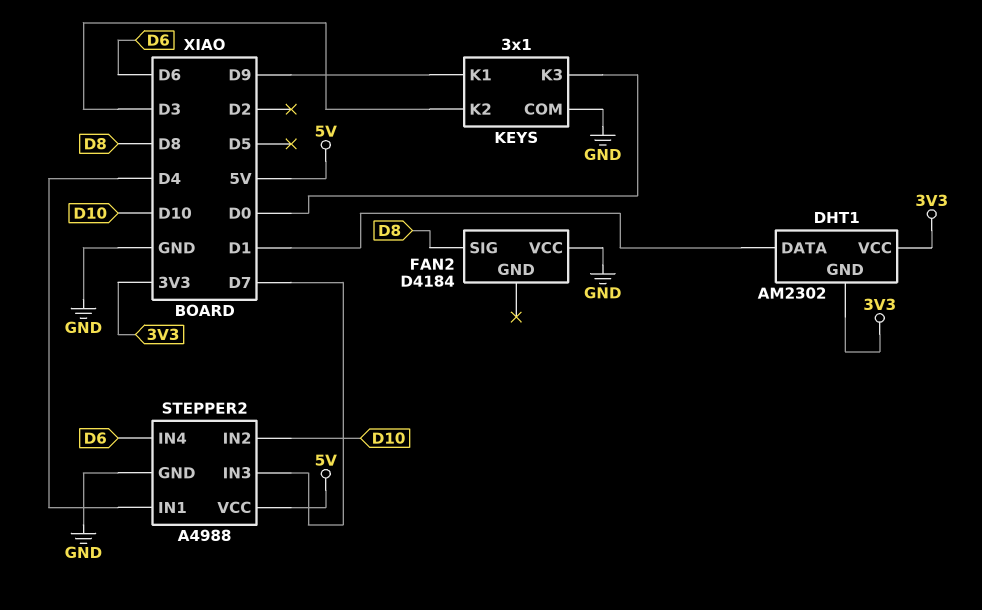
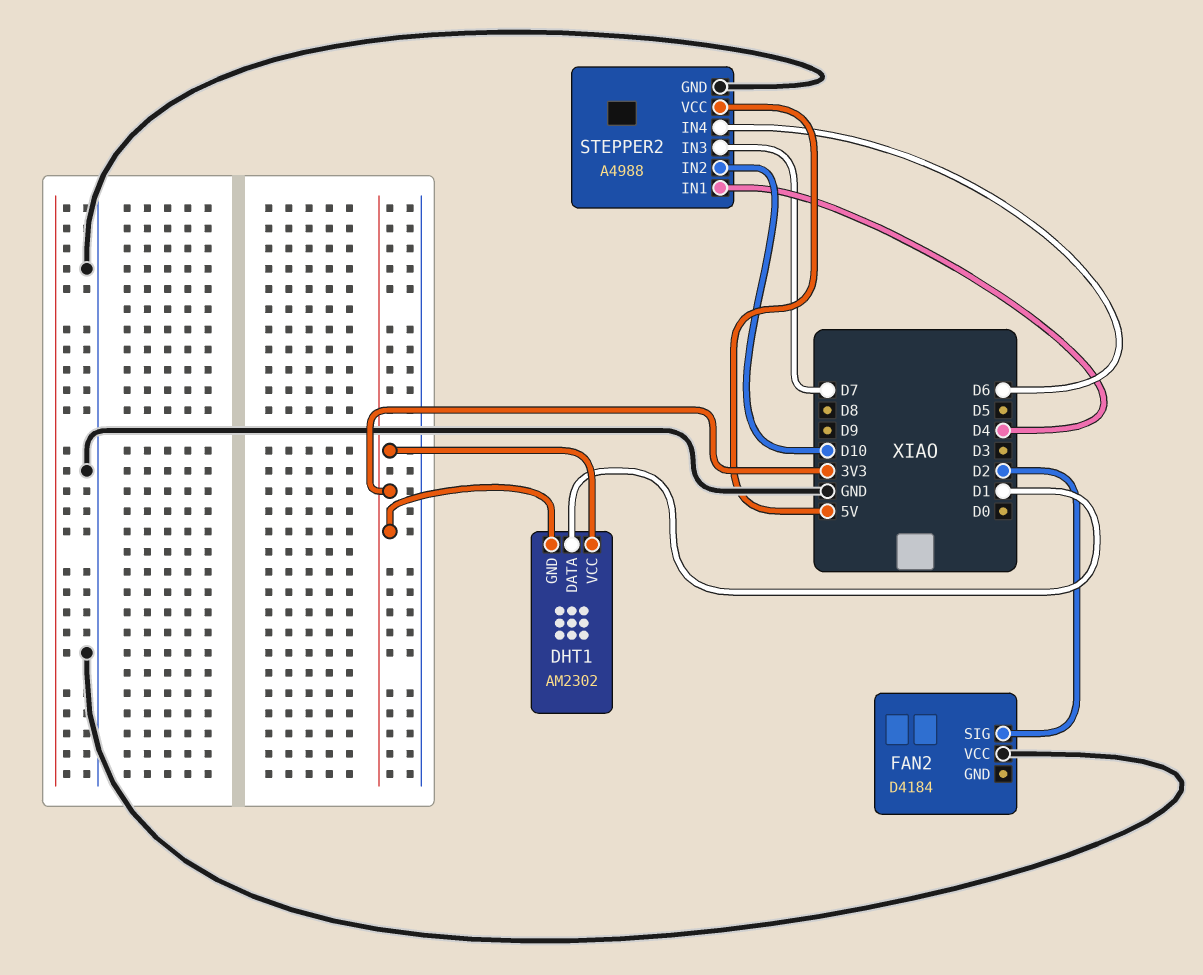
FAN2 pin SIG: D8 -> D2
KEYS: 3x1 -> none
KEYS pin COM: GND -> none
KEYS pin K1: D9 -> none
KEYS pin K2: D3 -> none
KEYS pin K3: D0 -> none

